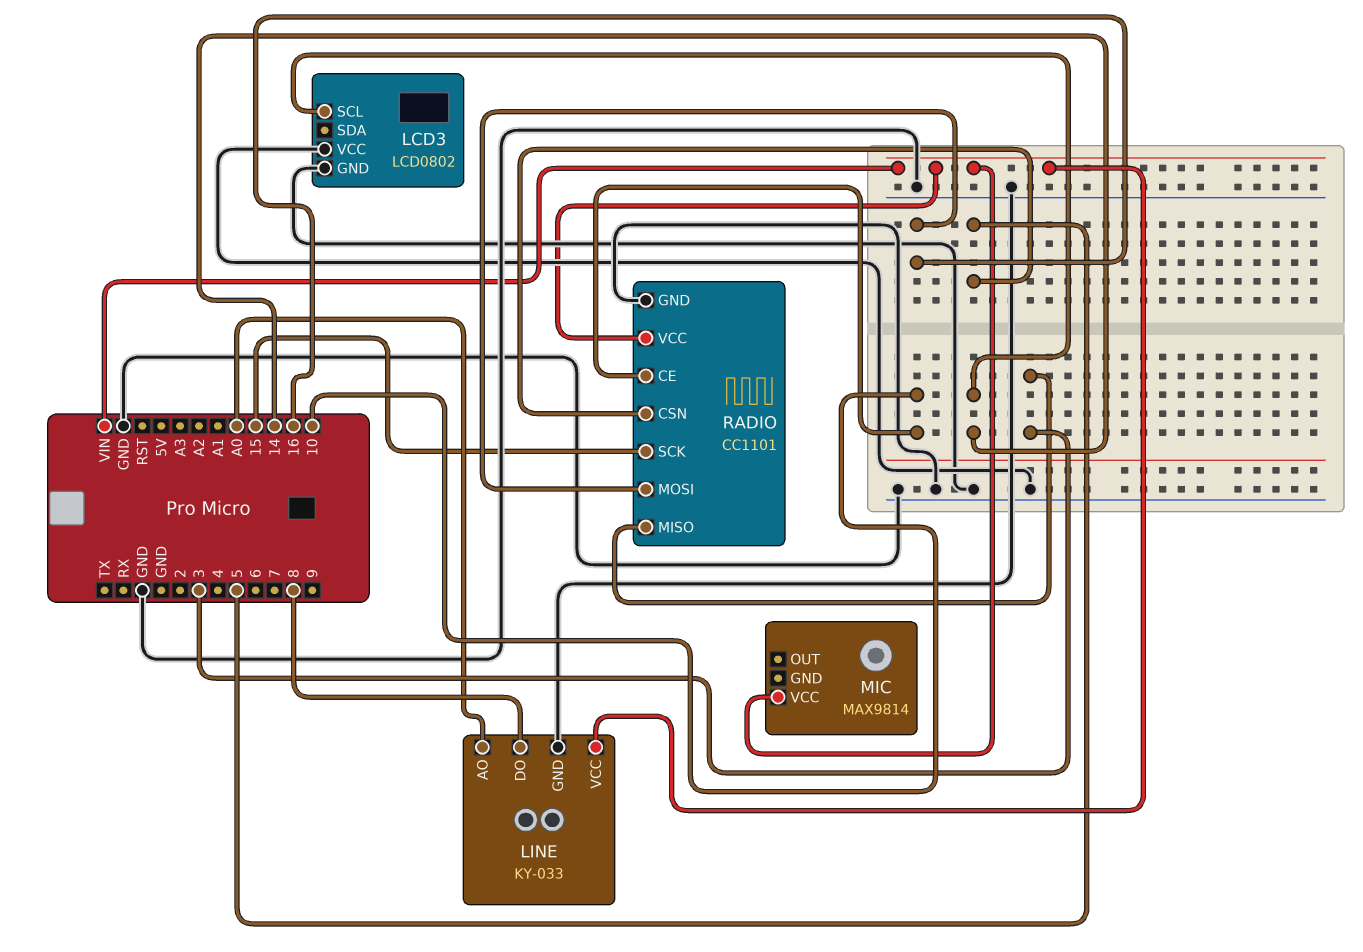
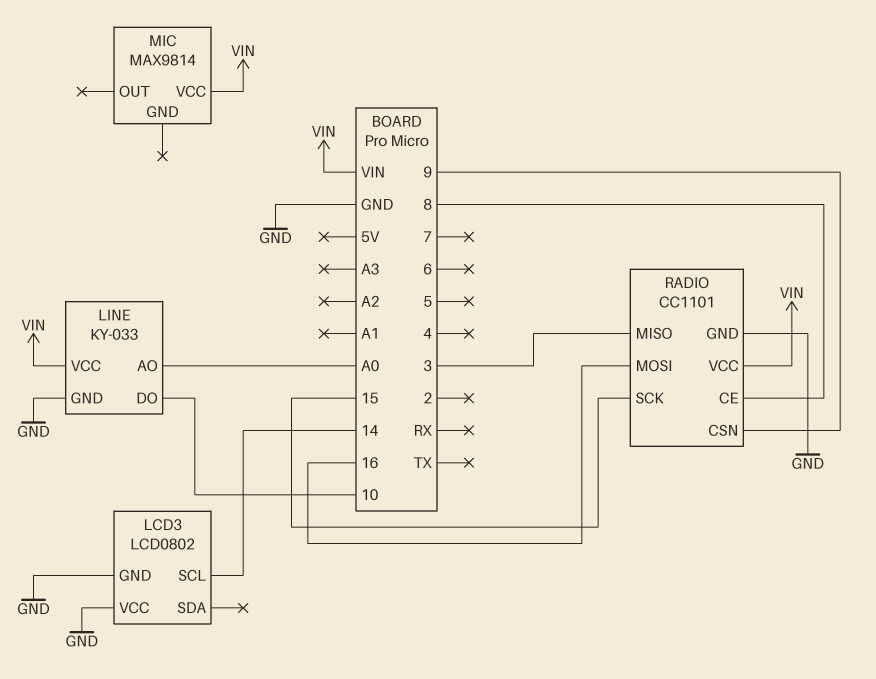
LINE pin DO: 8 -> 10
RADIO pin CE: 10 -> 8
RADIO pin CSN: 5 -> 9

